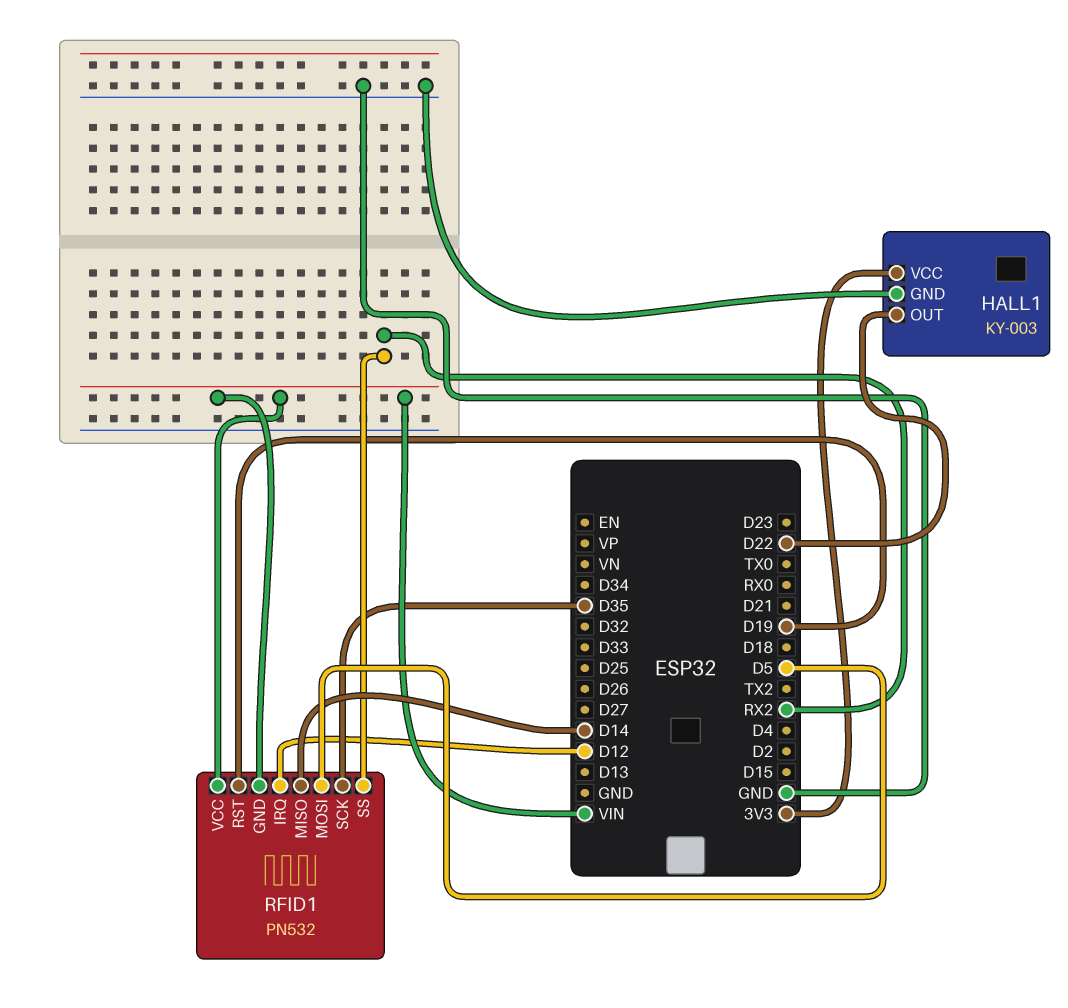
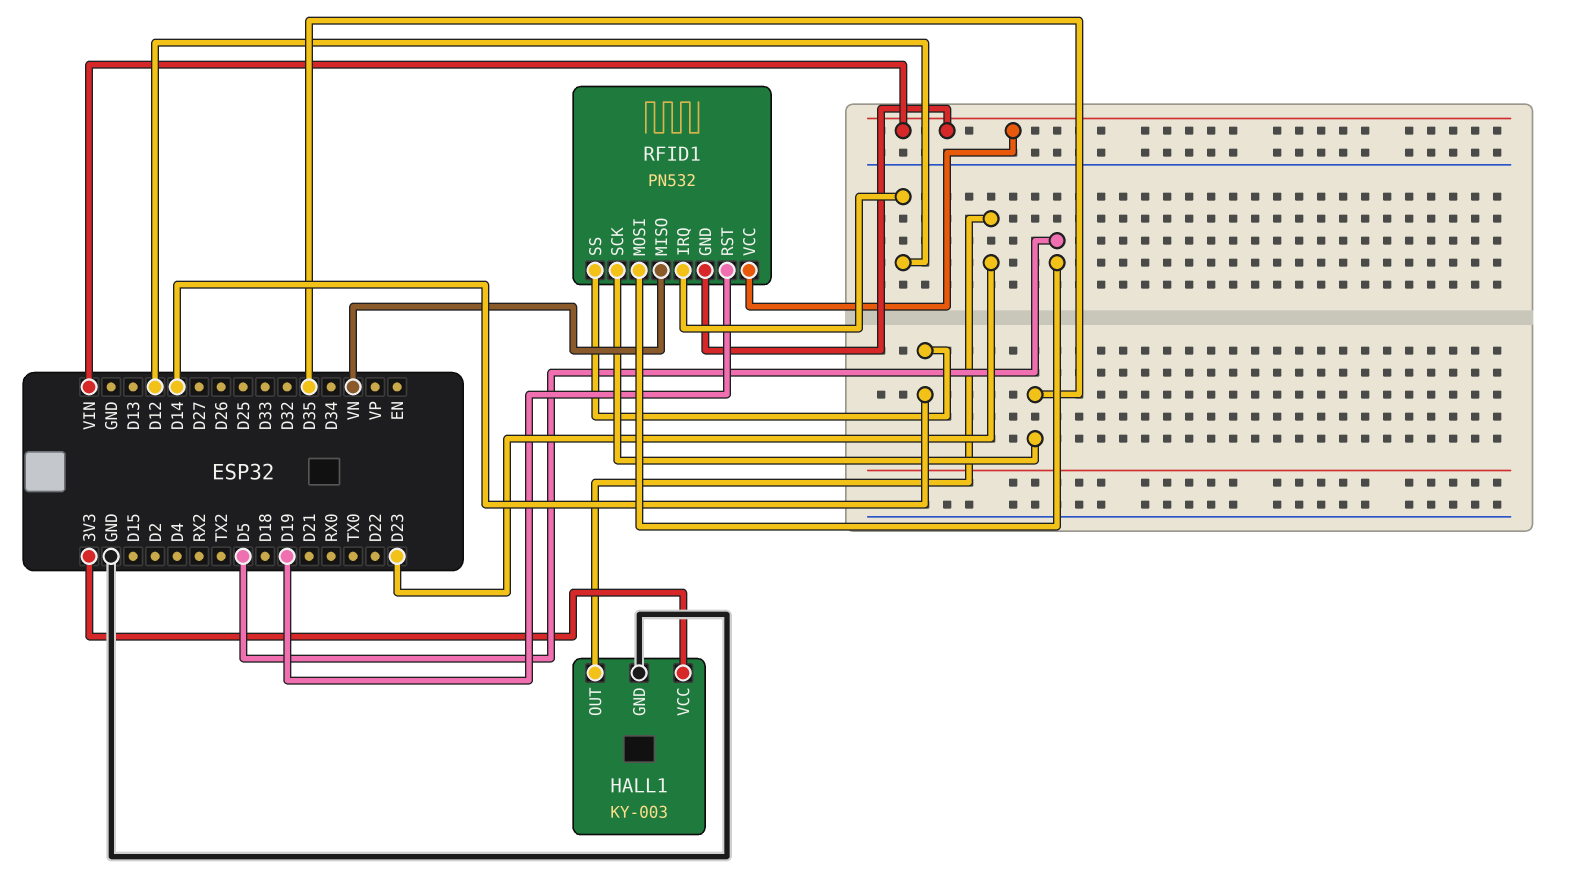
HALL1 pin OUT: D22 -> D23
RFID1 pin MISO: D14 -> VN
RFID1 pin SS: RX2 -> D14

